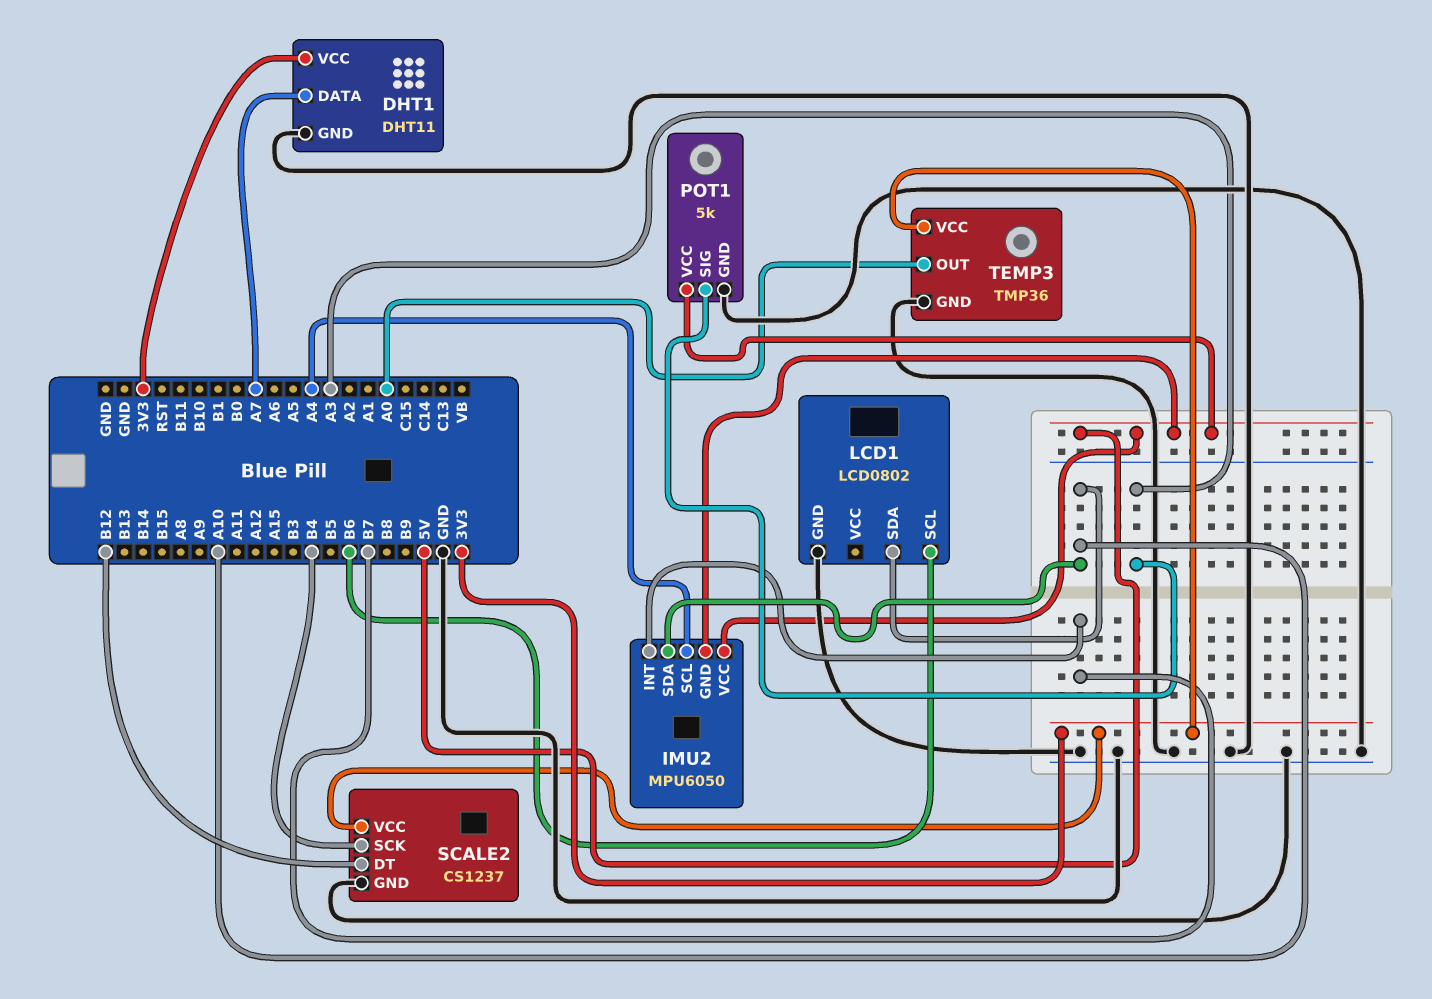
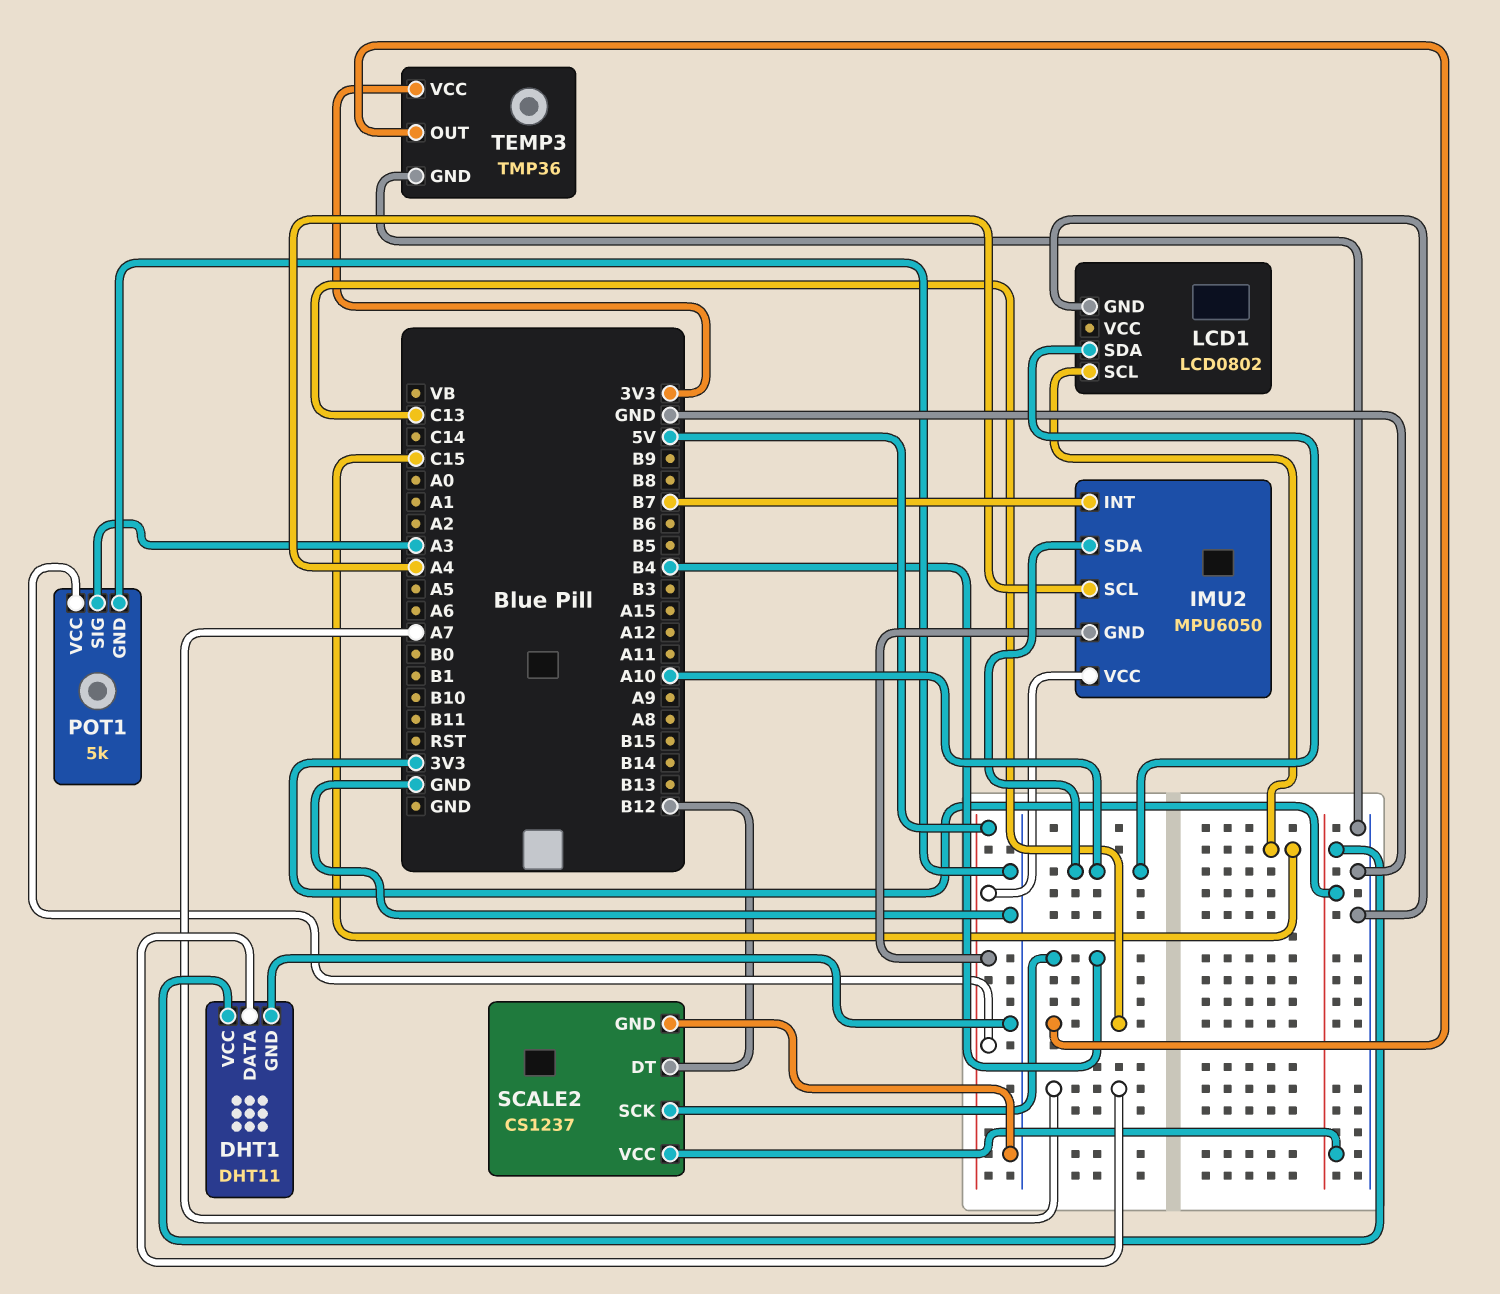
LCD1 pin SCL: B6 -> C15
TEMP3 pin OUT: A0 -> C13

